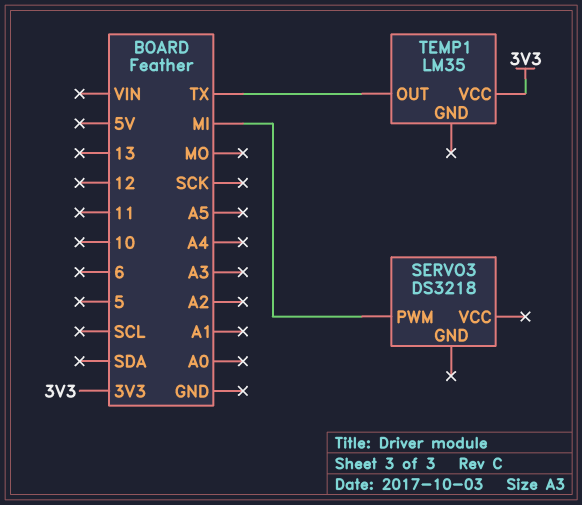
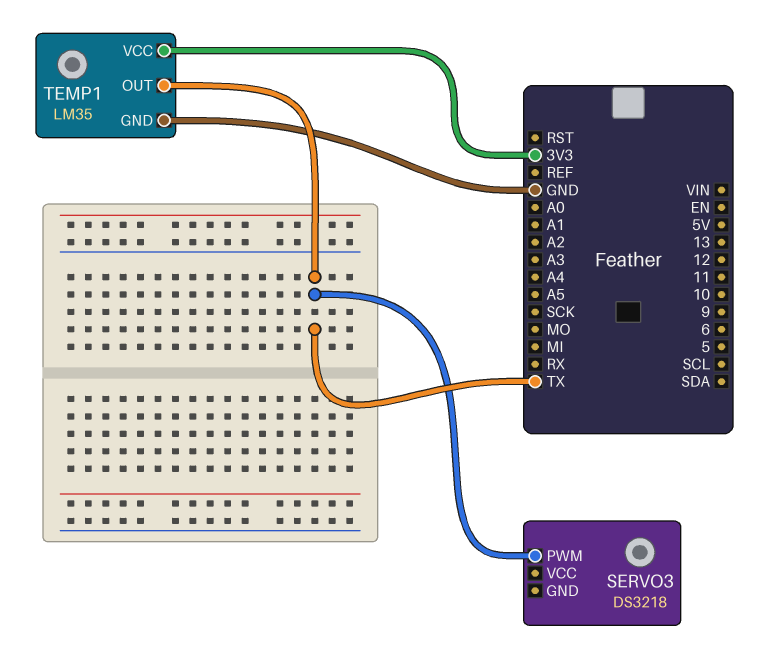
SERVO3 pin PWM: MI -> TX
TEMP1 pin GND: none -> GND

